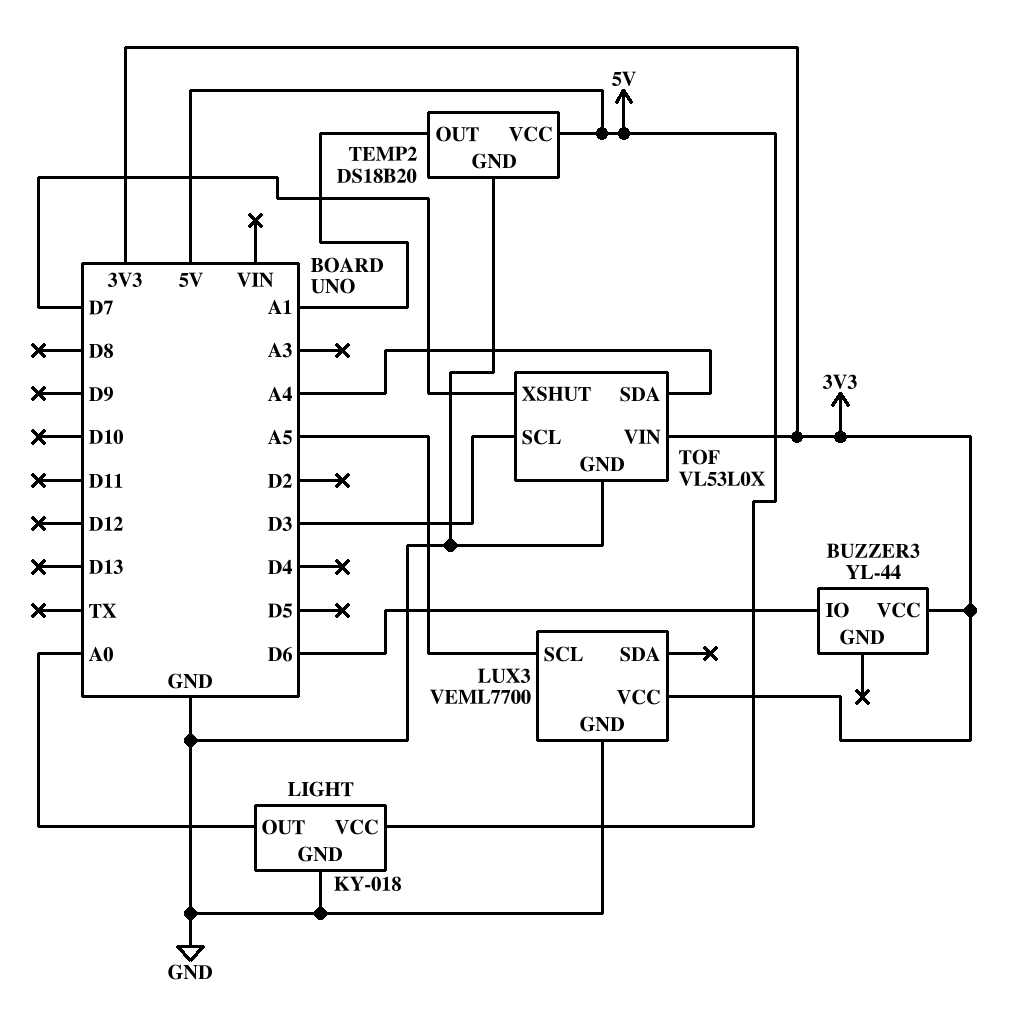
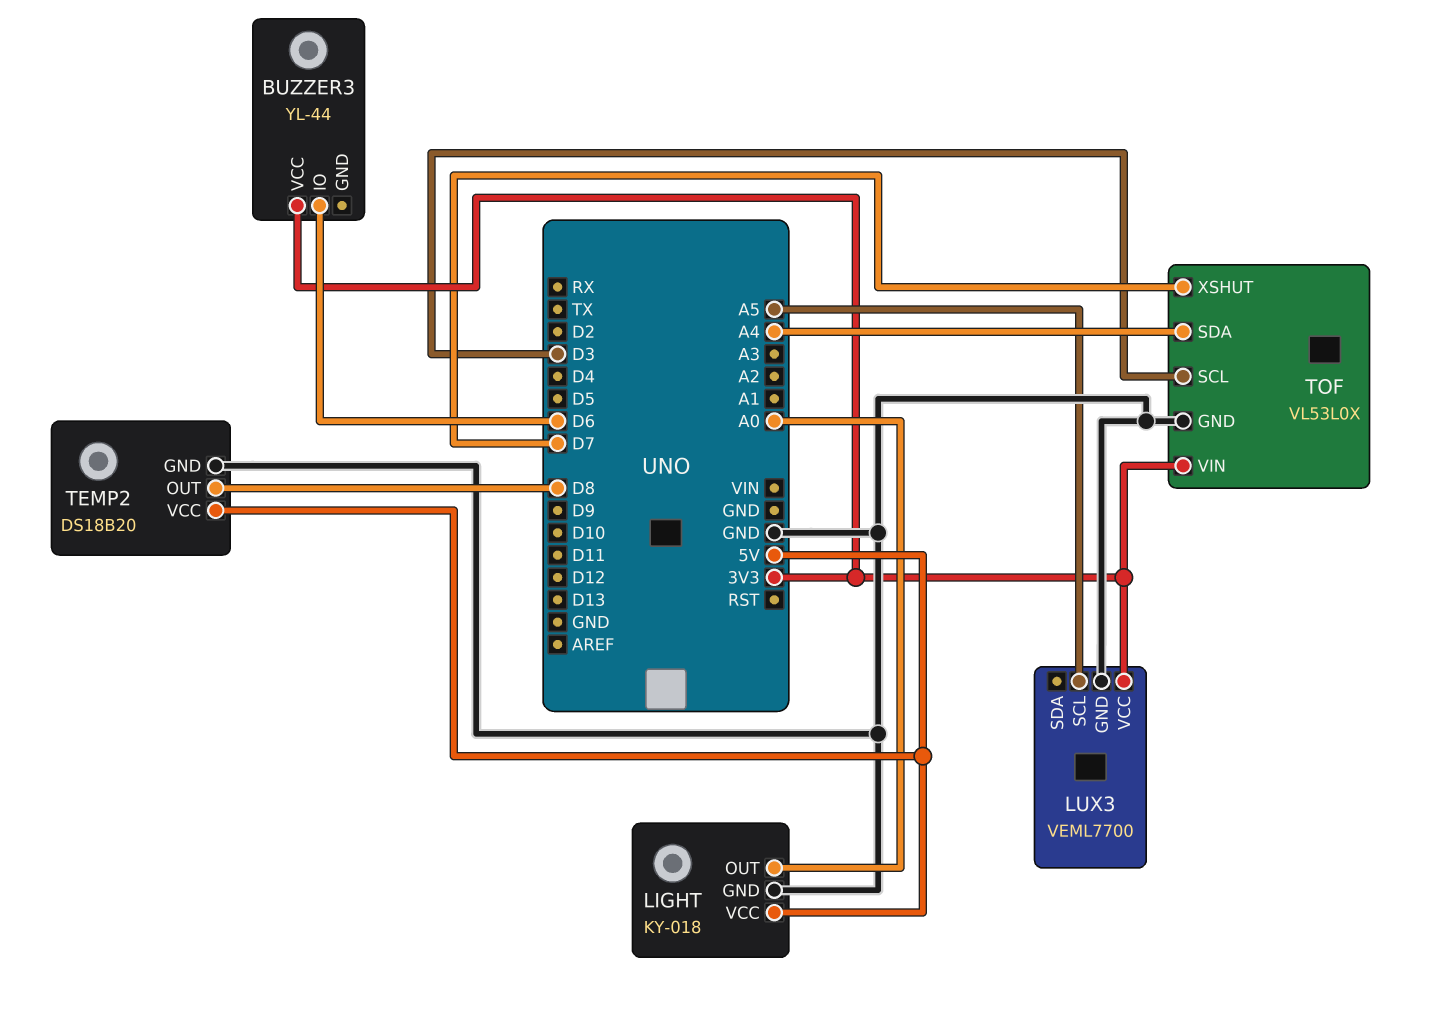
TEMP2 pin OUT: A1 -> D8

